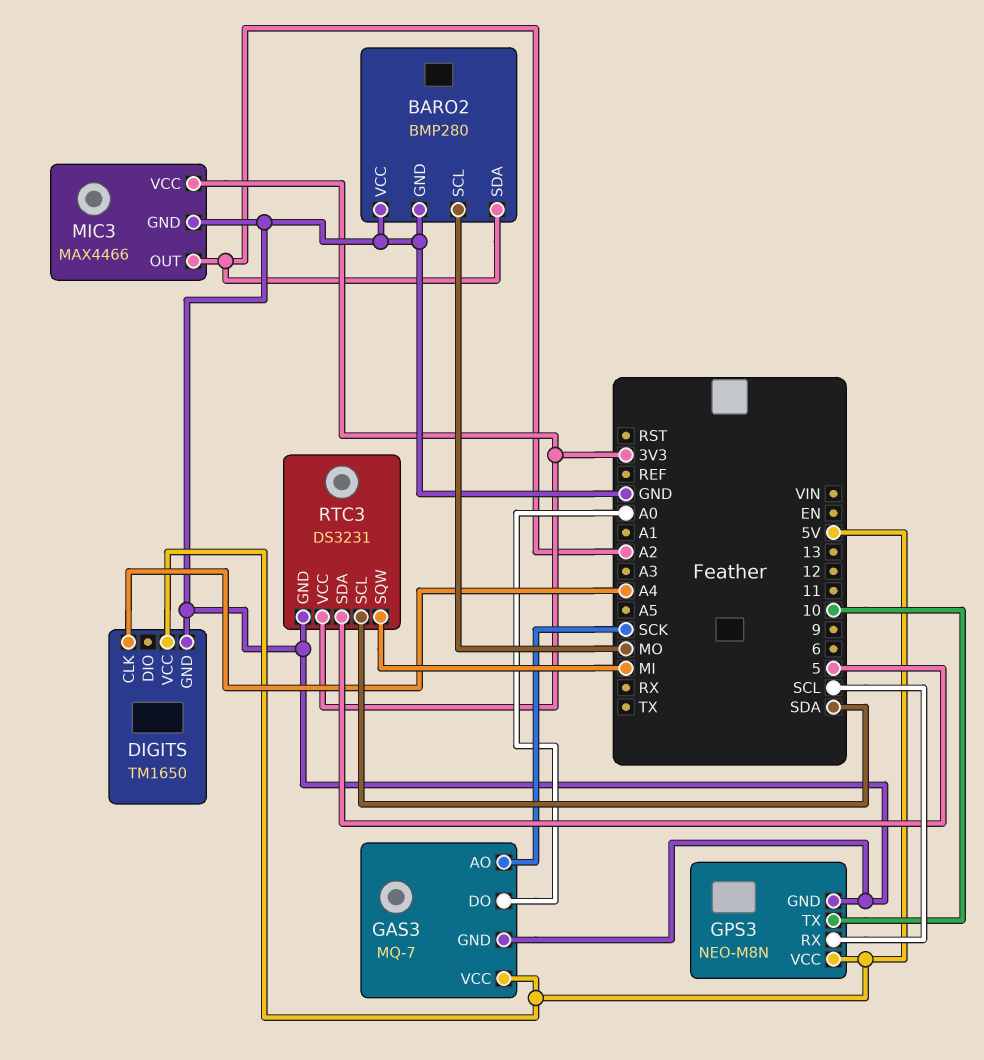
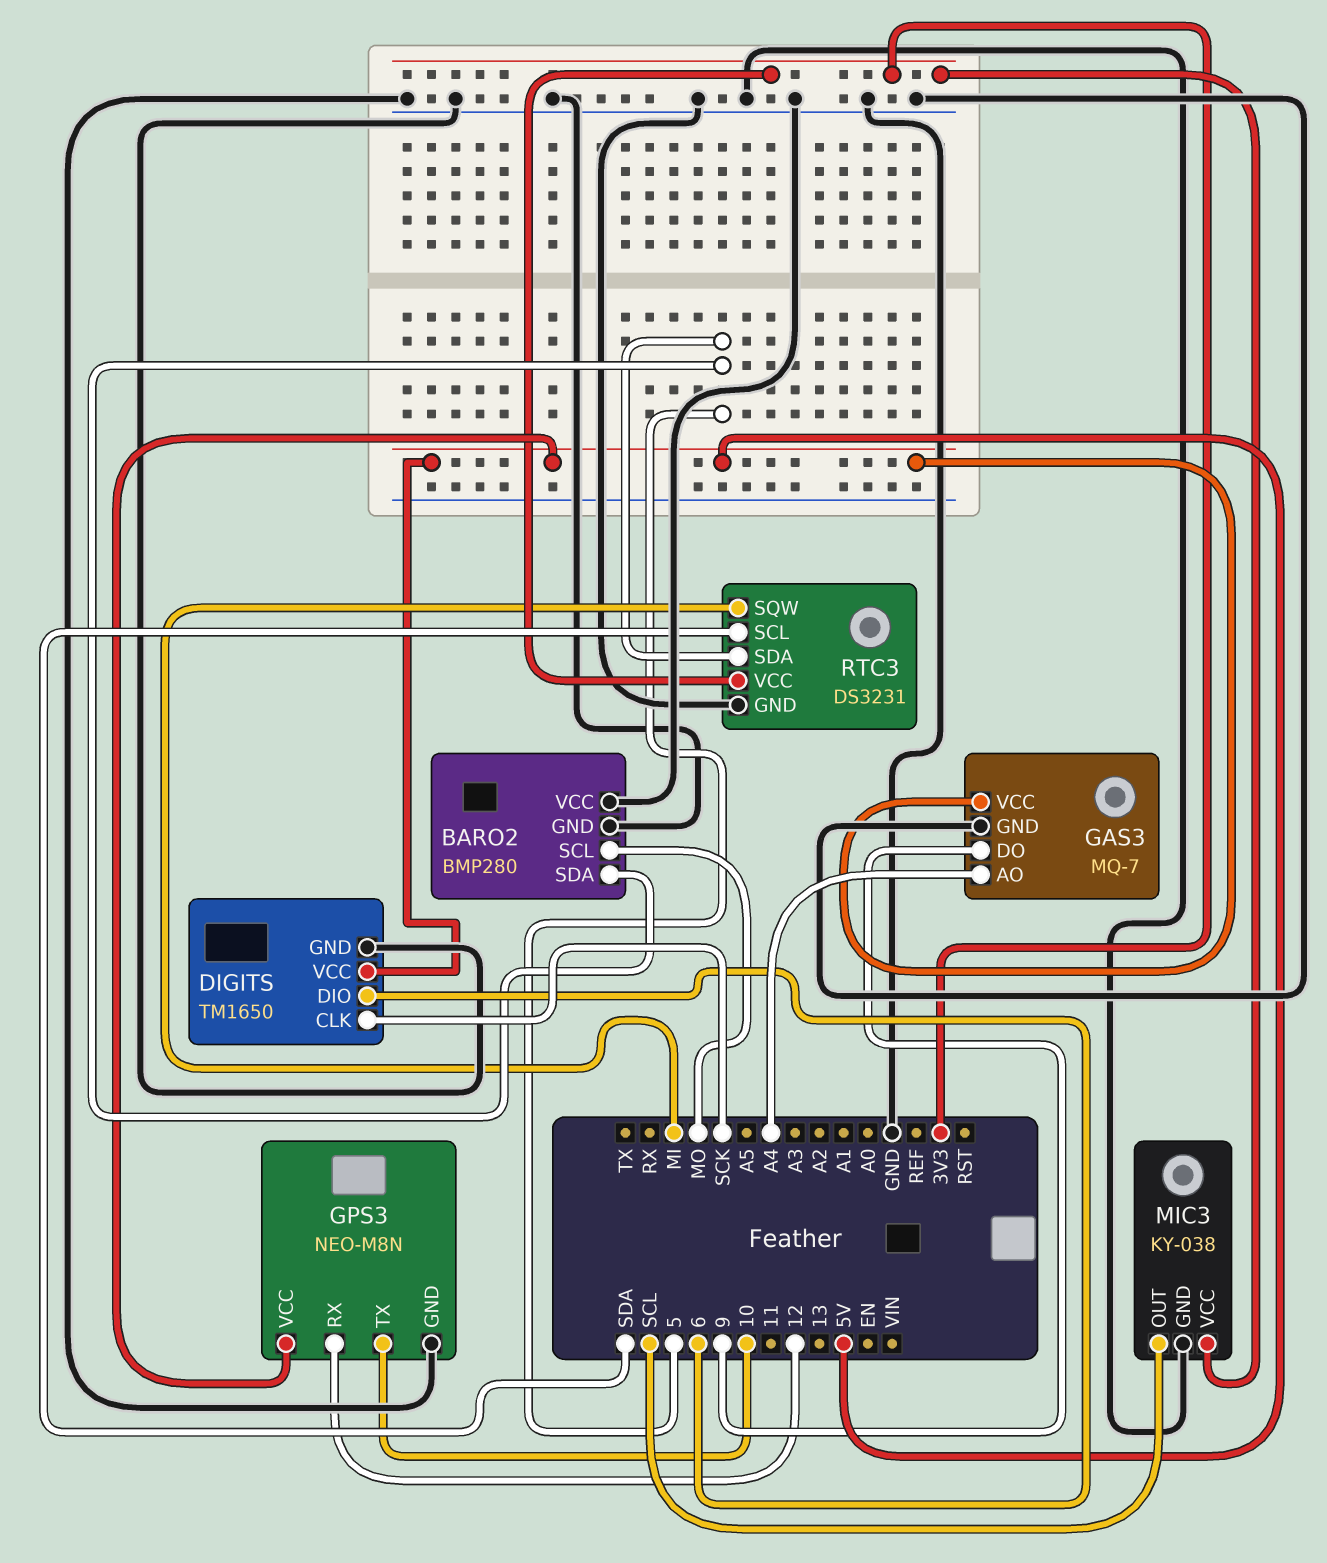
BARO2 pin SDA: A2 -> 5
DIGITS pin CLK: A4 -> SCK
DIGITS pin DIO: none -> 6
GAS3 pin AO: SCK -> A4
GAS3 pin DO: A0 -> 9
GPS3 pin RX: SCL -> 12
MIC3: MAX4466 -> KY-038
MIC3 pin OUT: A2 -> SCL

